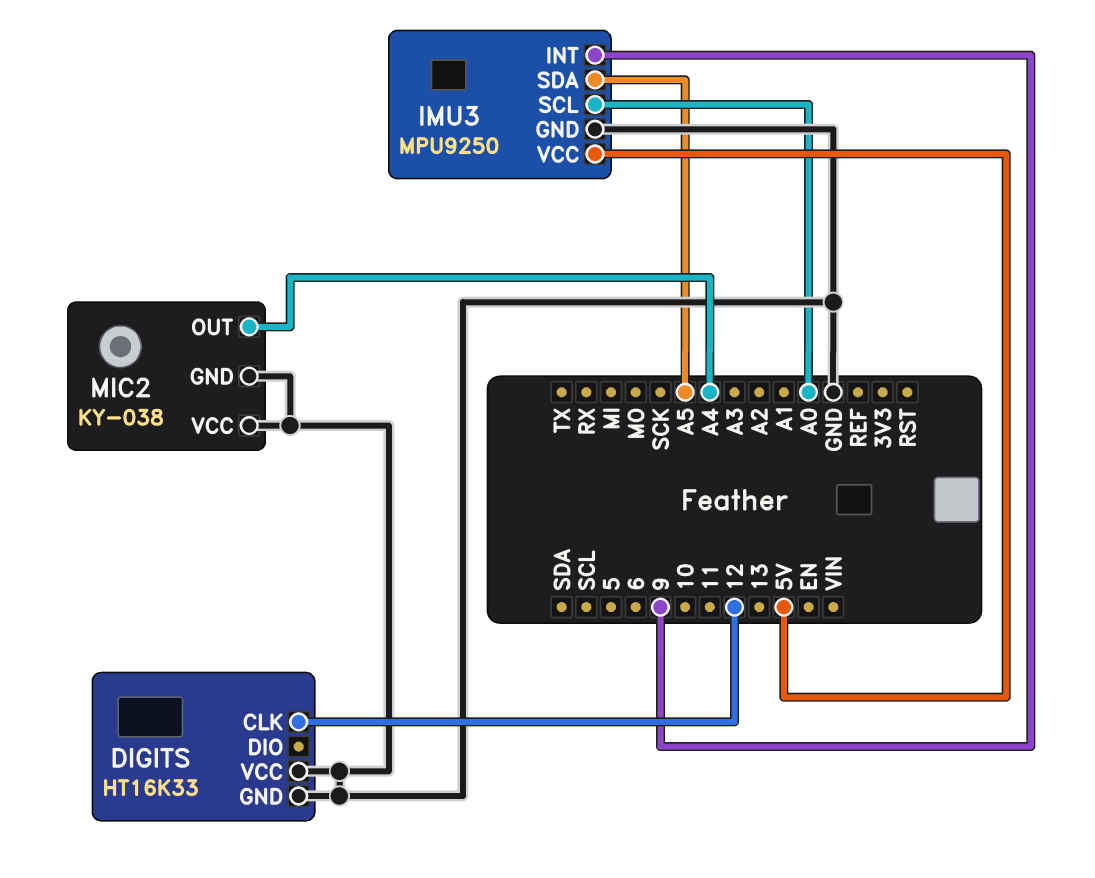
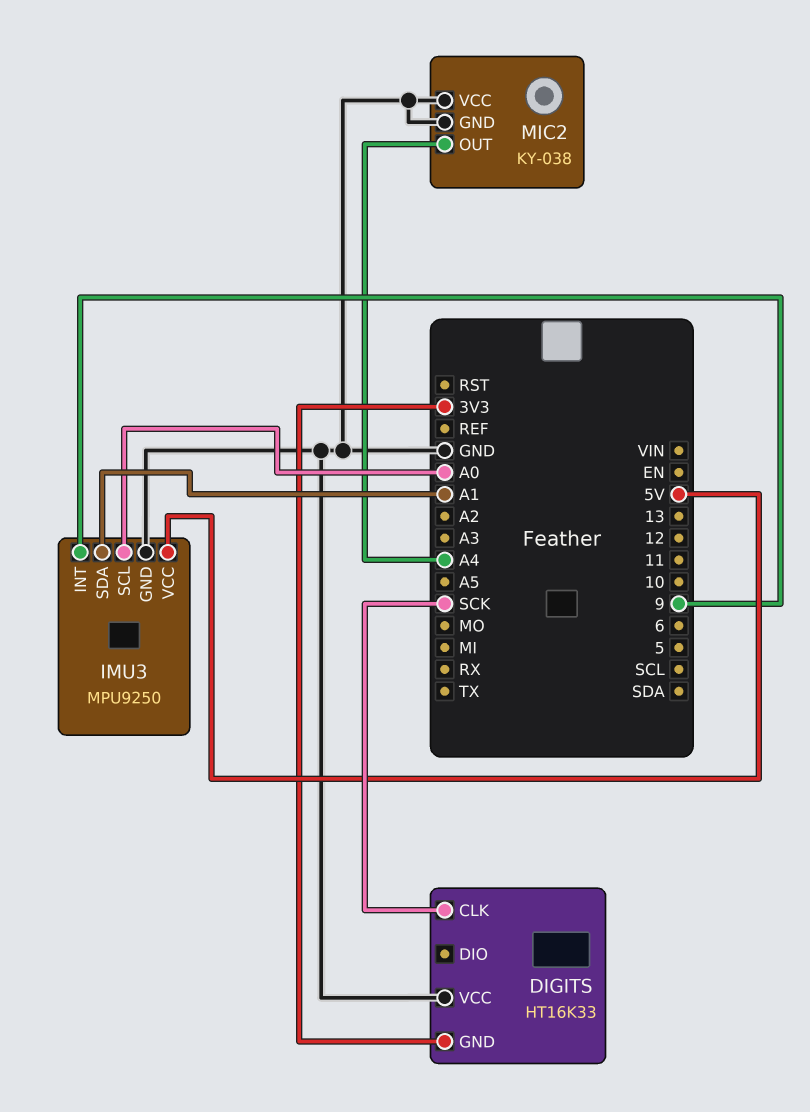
DIGITS pin CLK: 12 -> SCK
DIGITS pin GND: GND -> 3V3
IMU3 pin SDA: A5 -> A1

